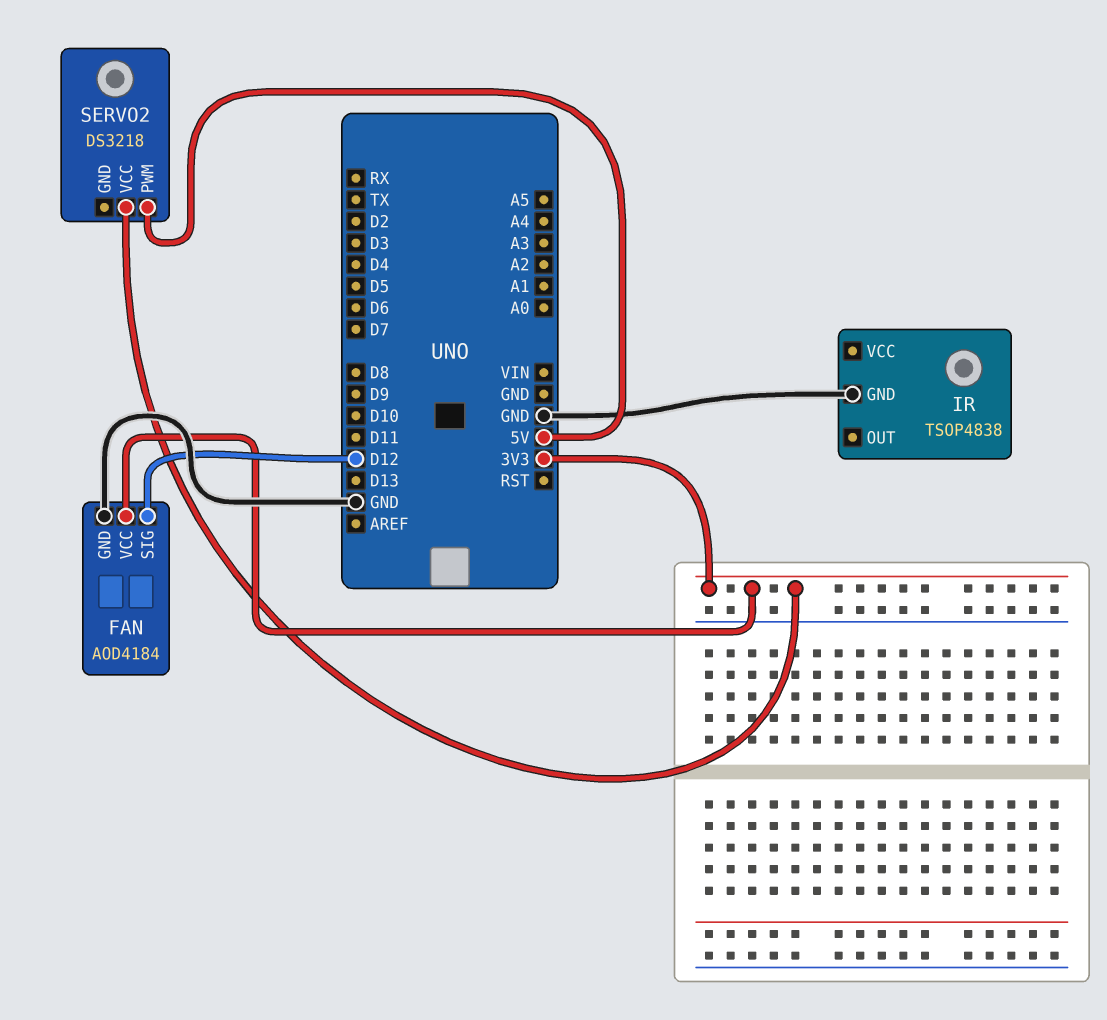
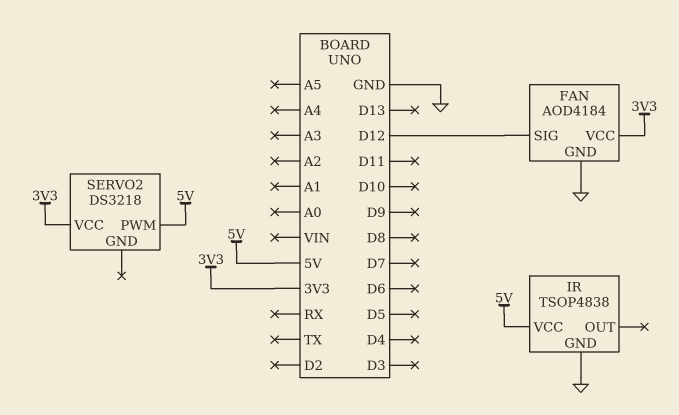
IR pin VCC: none -> 5V

